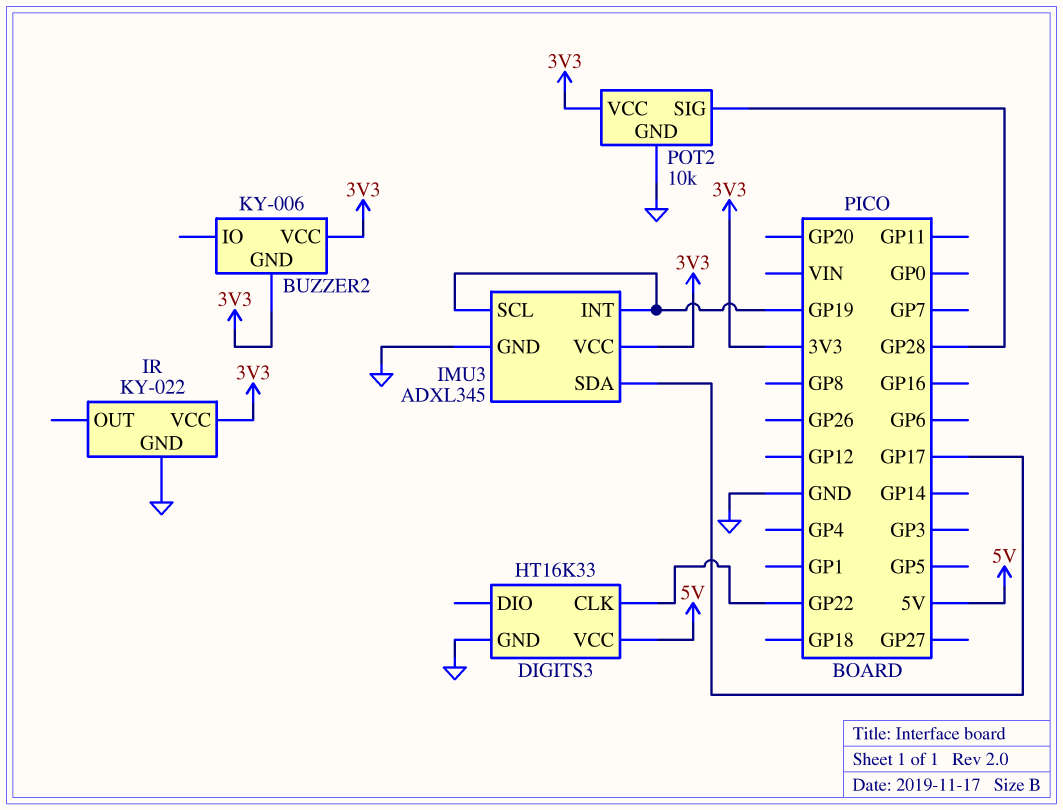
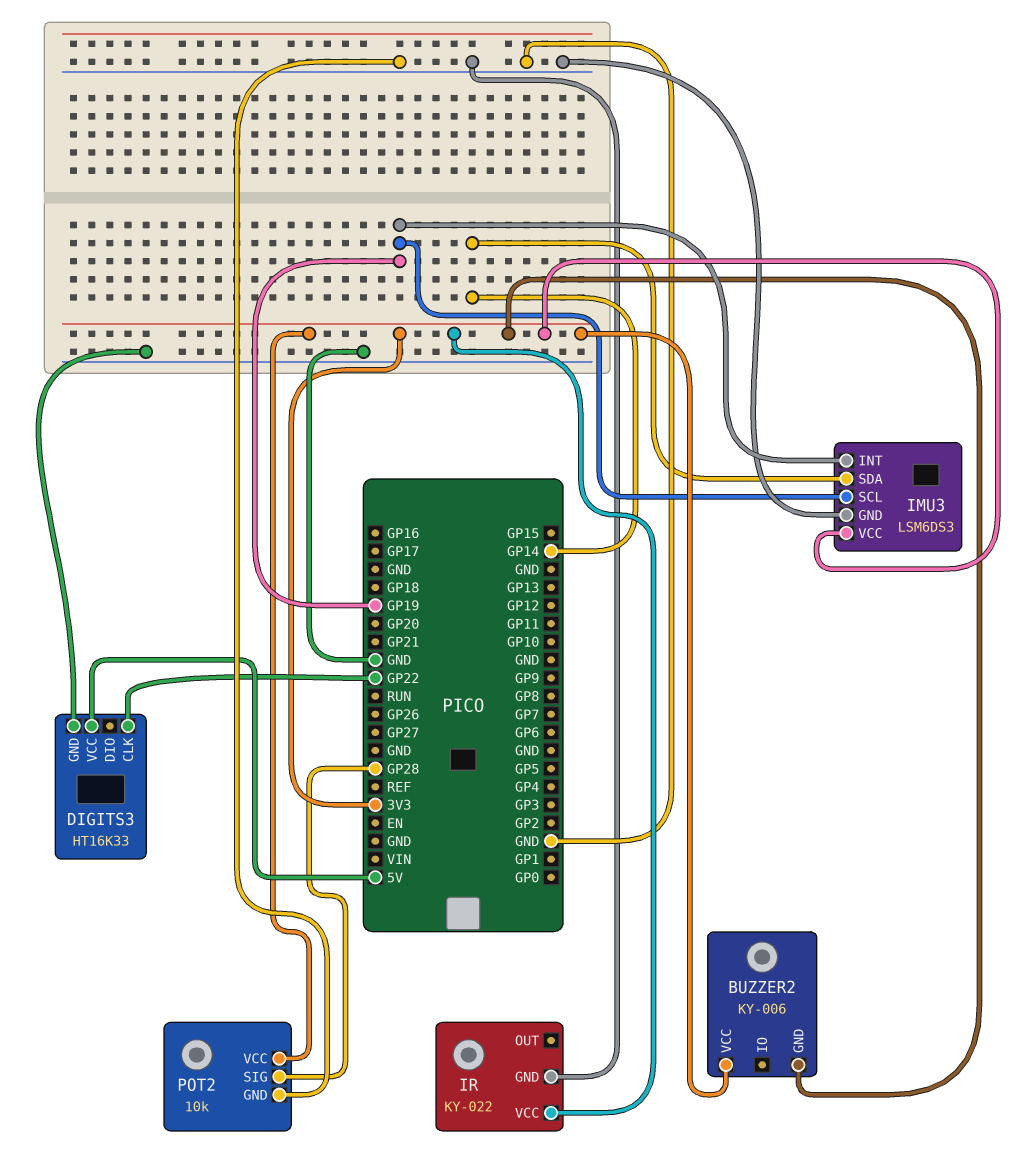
IMU3: ADXL345 -> LSM6DS3
IMU3 pin SDA: GP17 -> GP14

